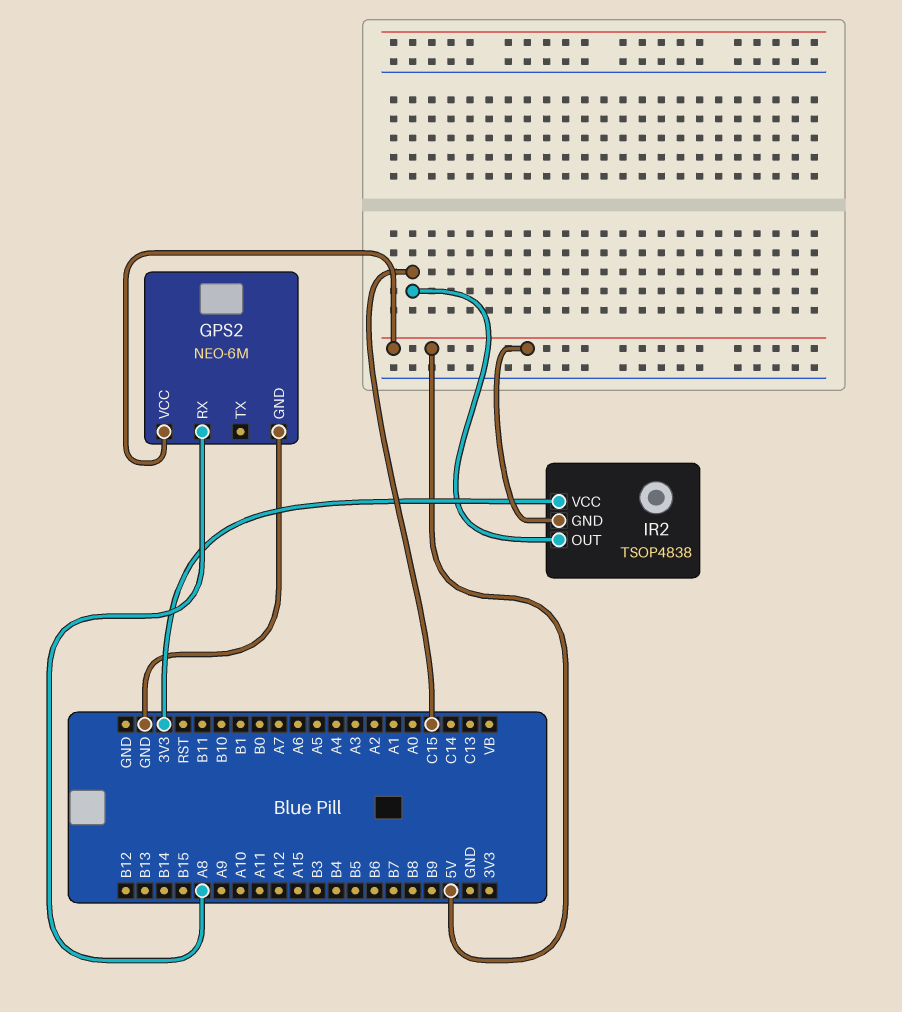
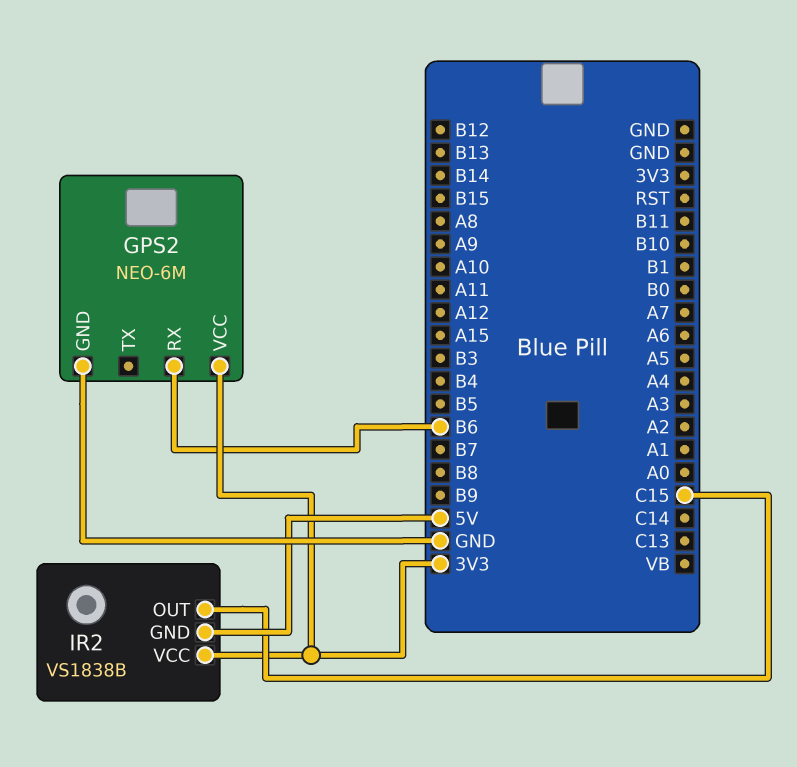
GPS2 pin RX: A8 -> B6
GPS2 pin VCC: 5V -> 3V3
IR2: TSOP4838 -> VS1838B

